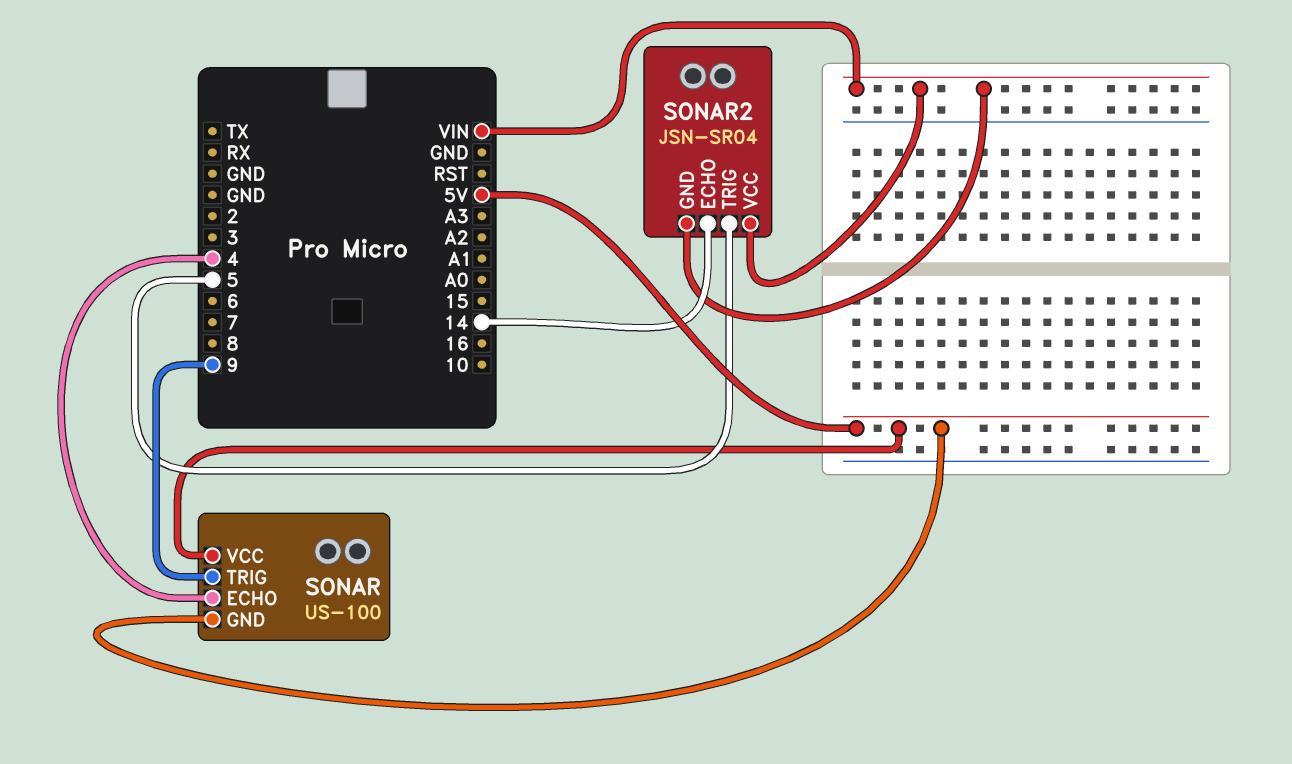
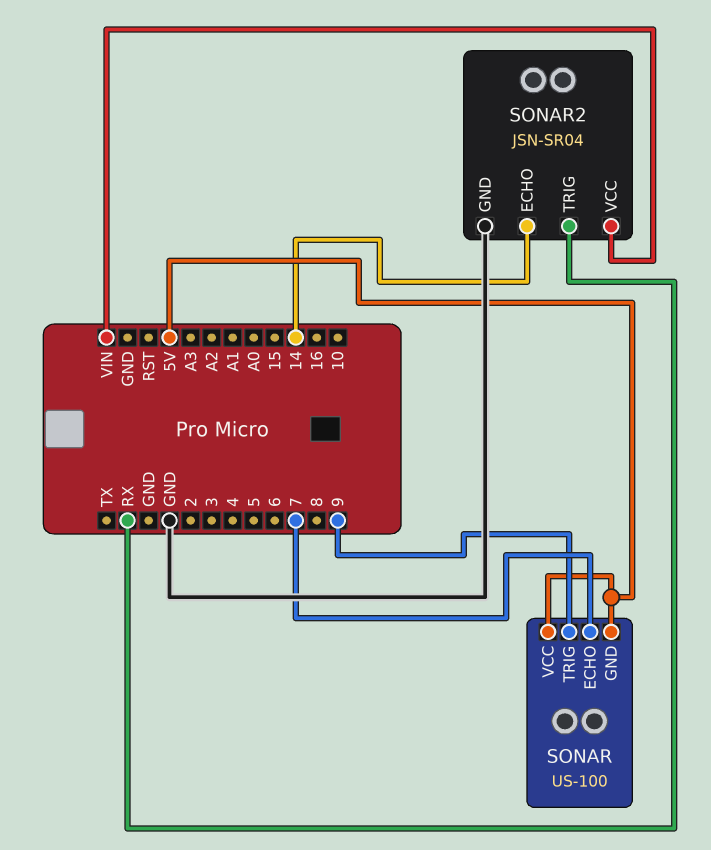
SONAR pin ECHO: 4 -> 7
SONAR2 pin GND: VIN -> GND
SONAR2 pin TRIG: 5 -> RX

